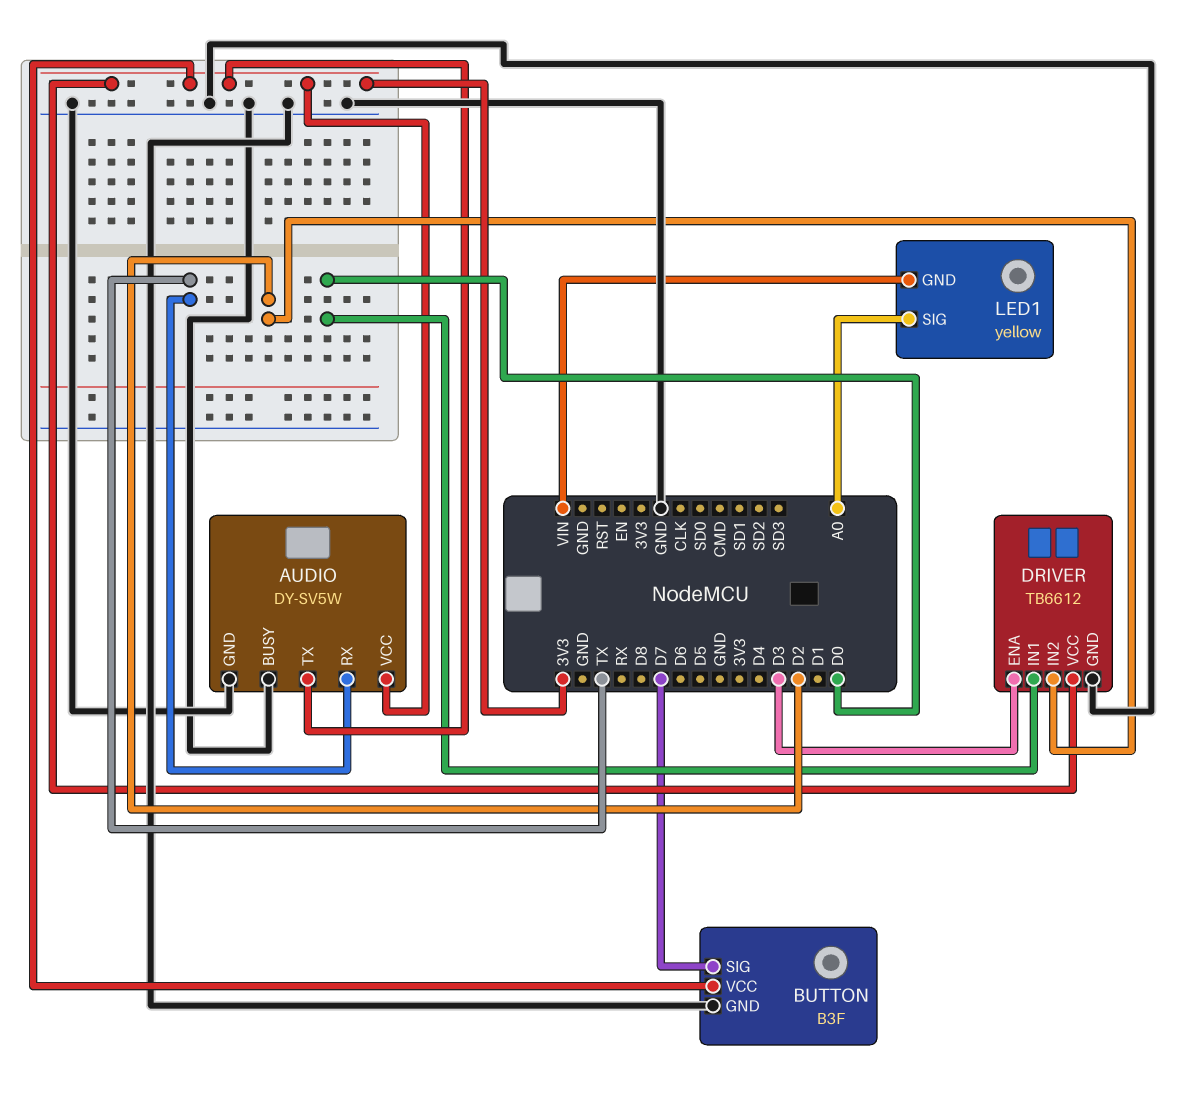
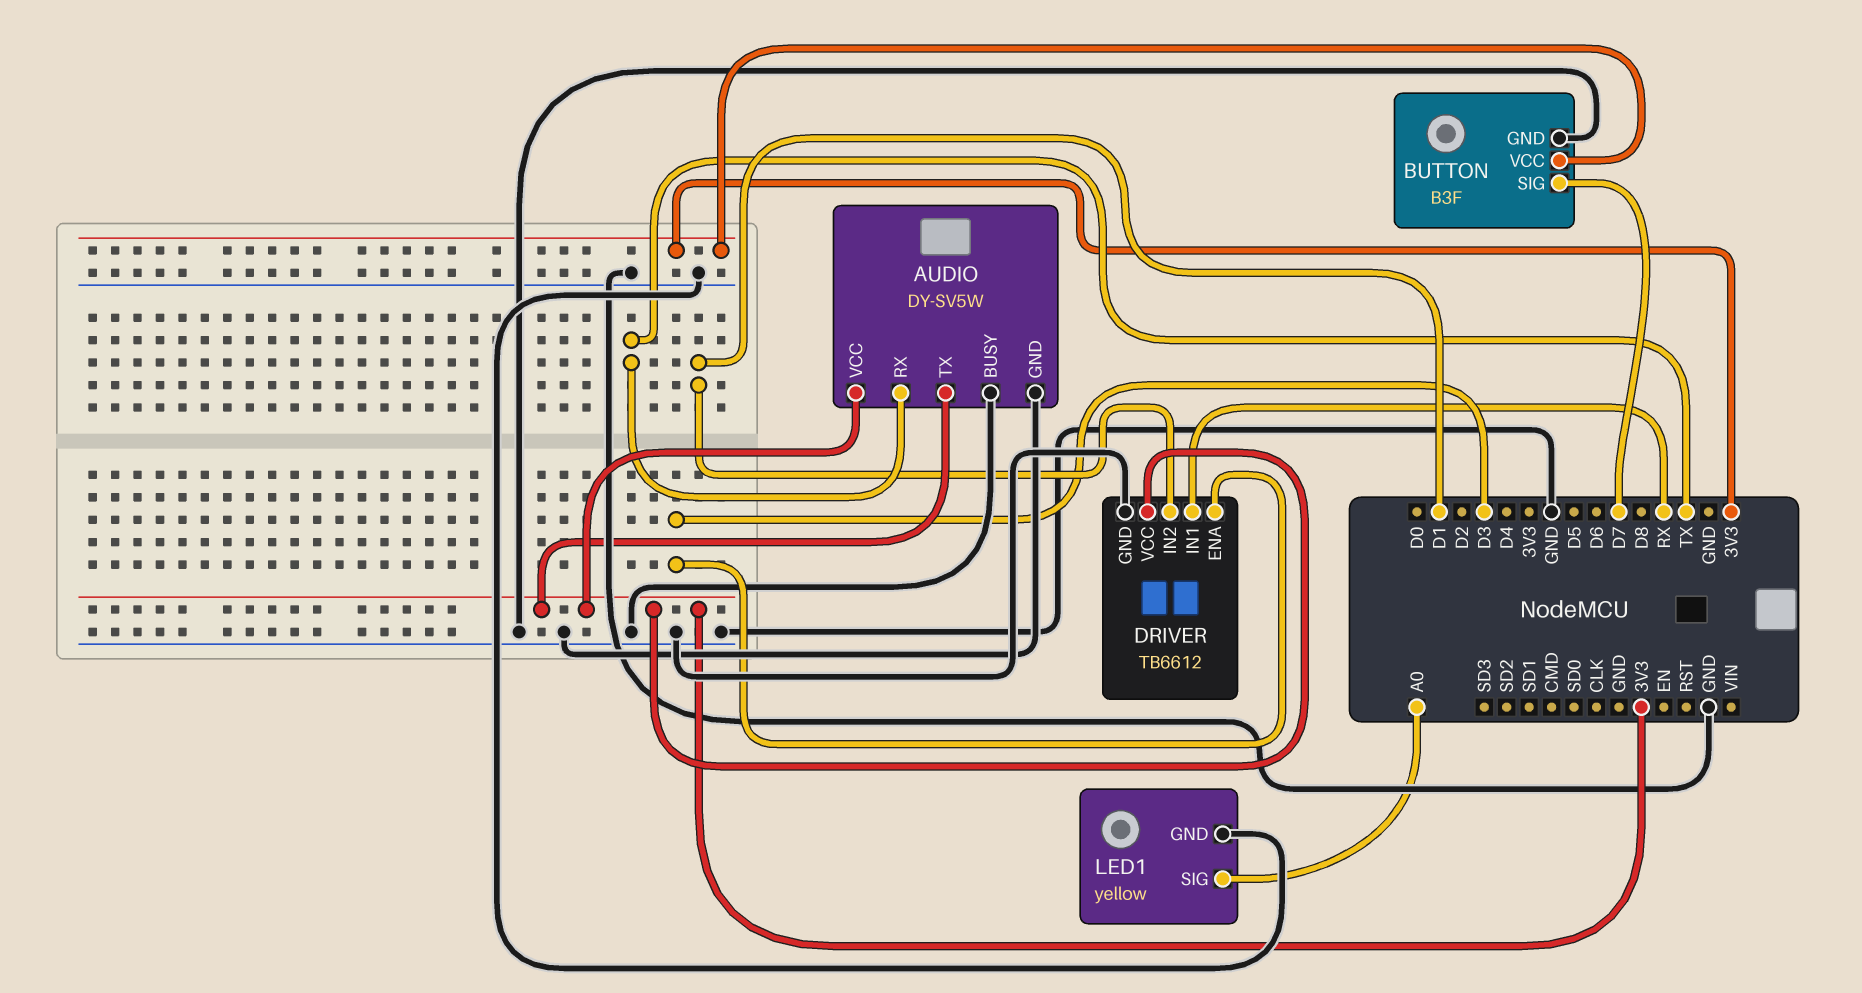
DRIVER pin IN1: D0 -> RX
DRIVER pin IN2: D2 -> D1
LED1 pin GND: VIN -> GND

